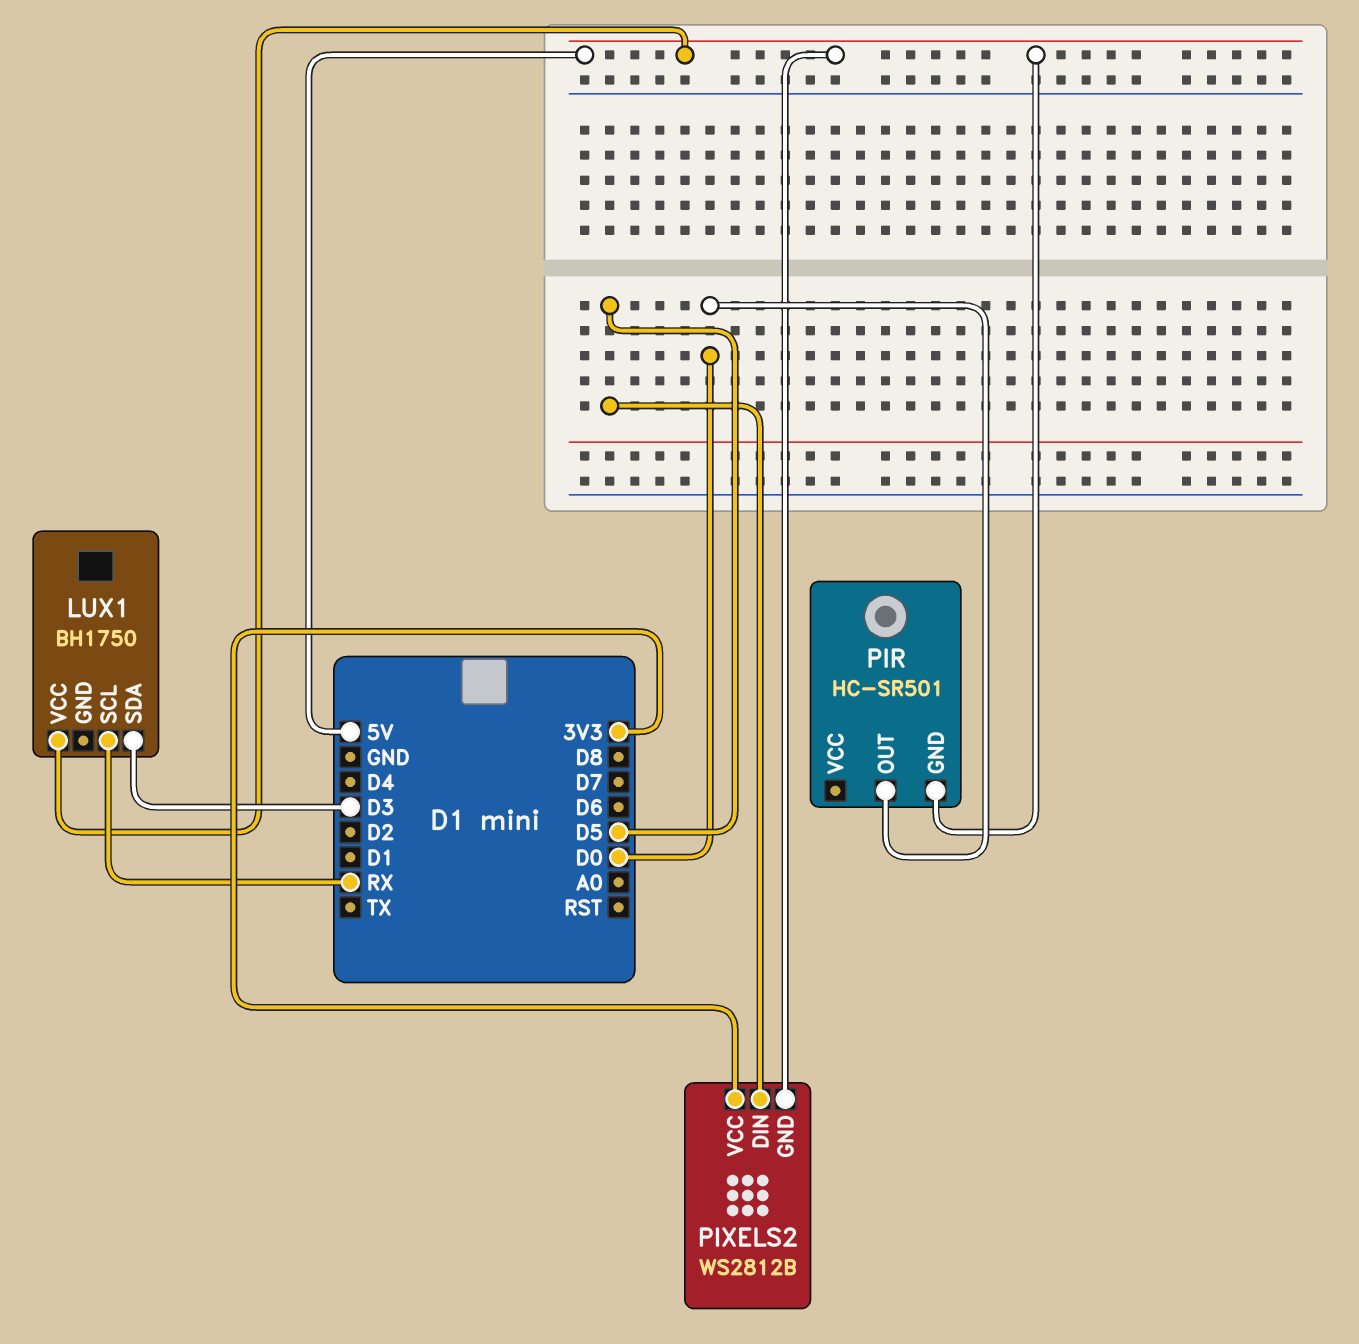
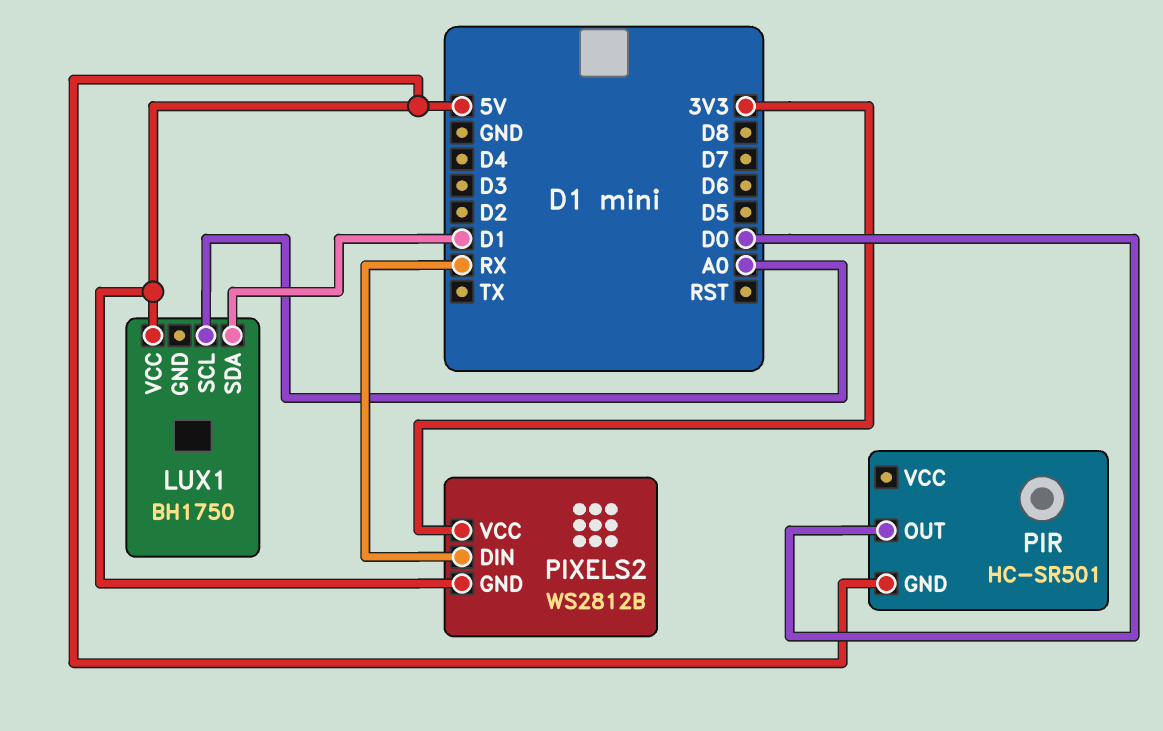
LUX1 pin SCL: RX -> A0
LUX1 pin SDA: D3 -> D1
PIXELS2 pin DIN: D5 -> RX

